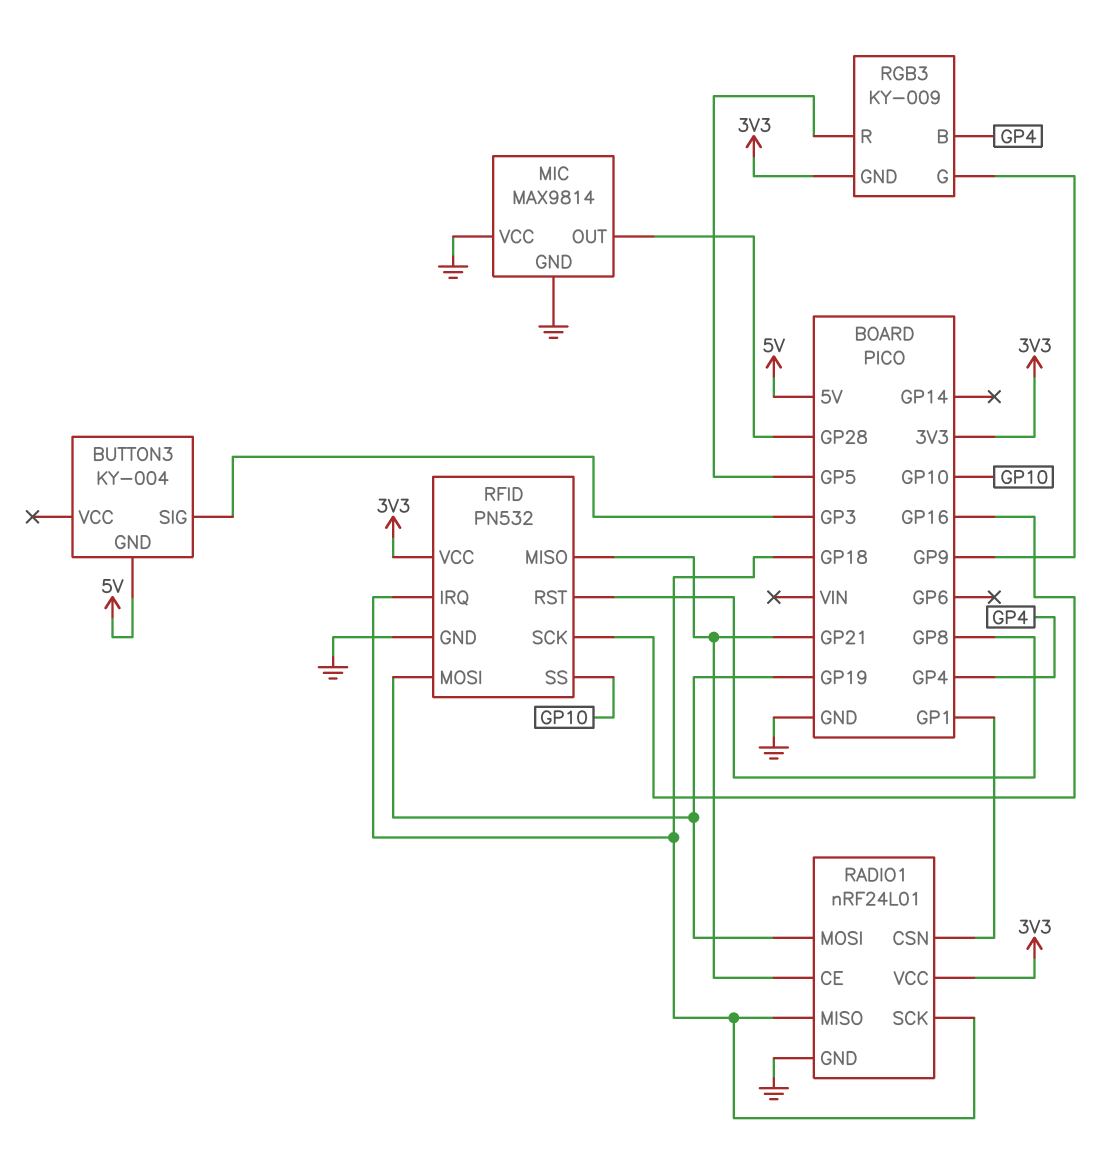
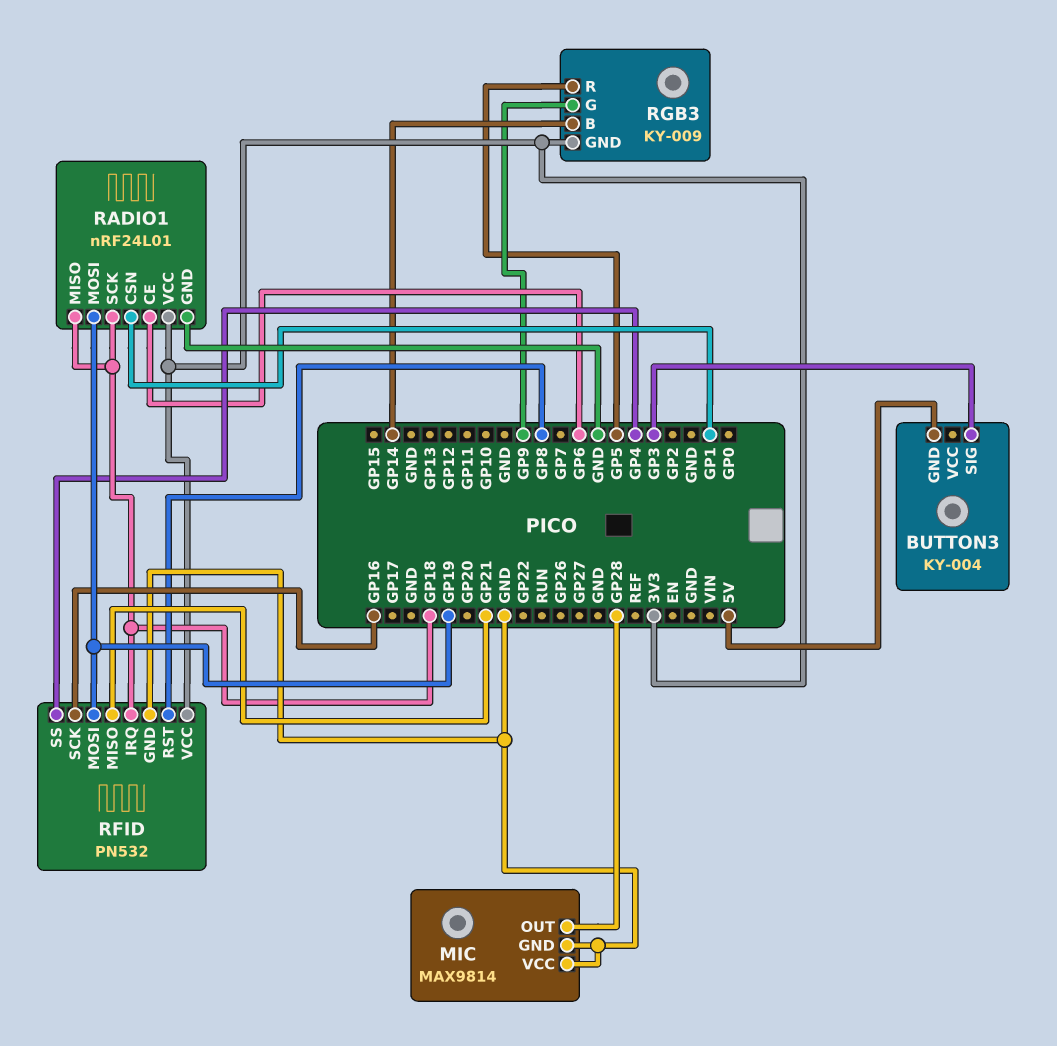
RADIO1 pin CE: GP21 -> GP6
RFID pin SS: GP10 -> GP4
RGB3 pin B: GP4 -> GP14

